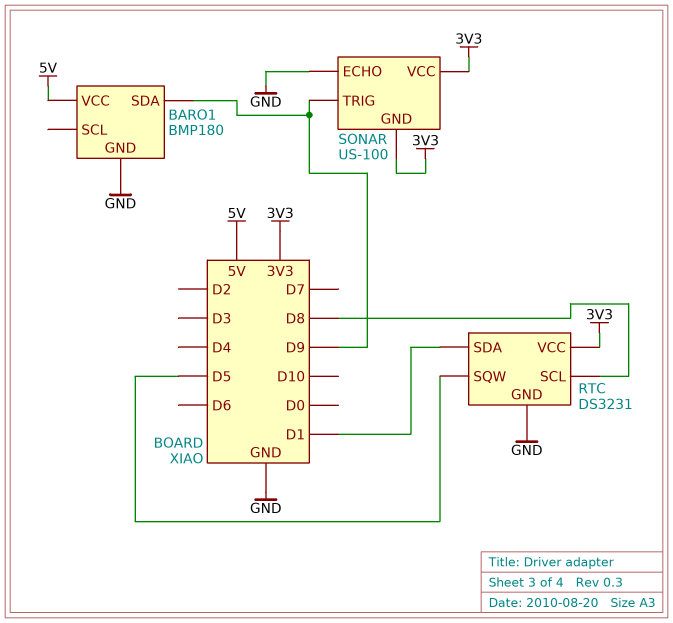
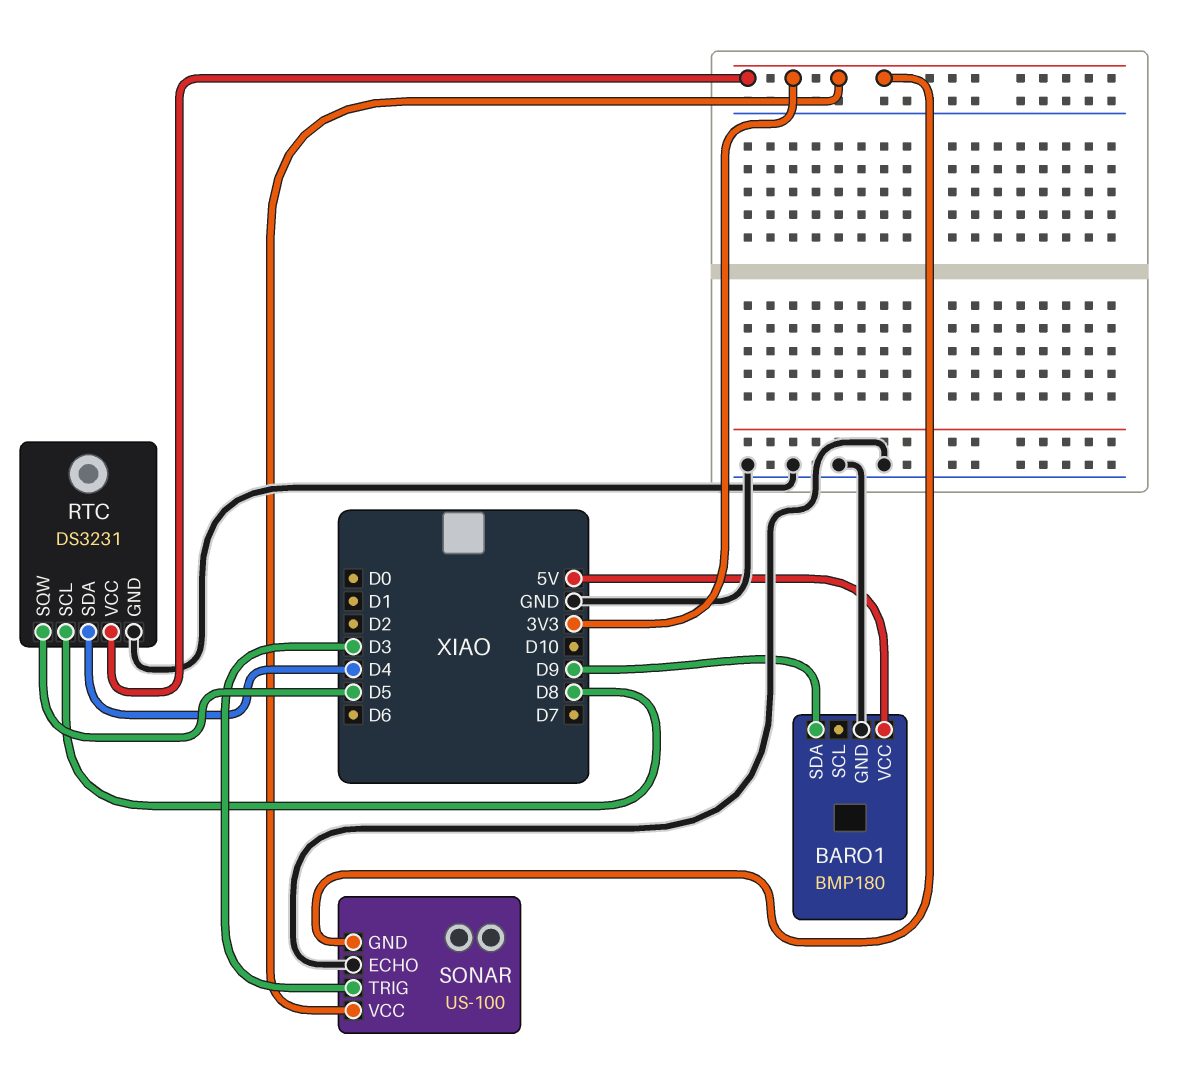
RTC pin SDA: D1 -> D4
SONAR pin TRIG: D9 -> D3

